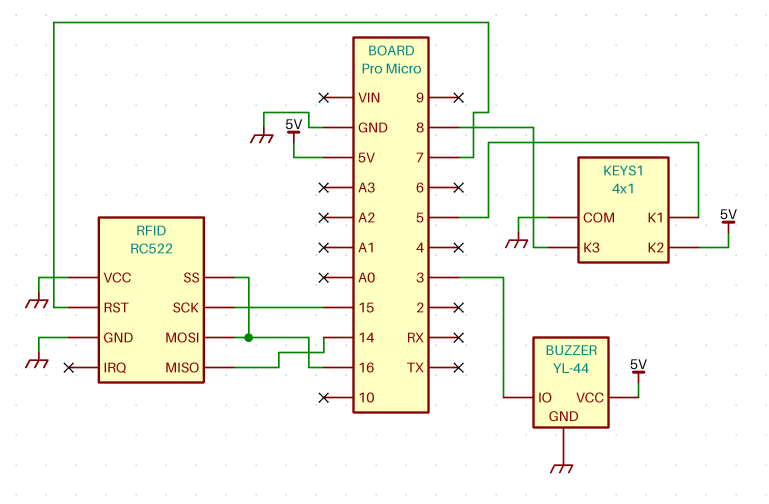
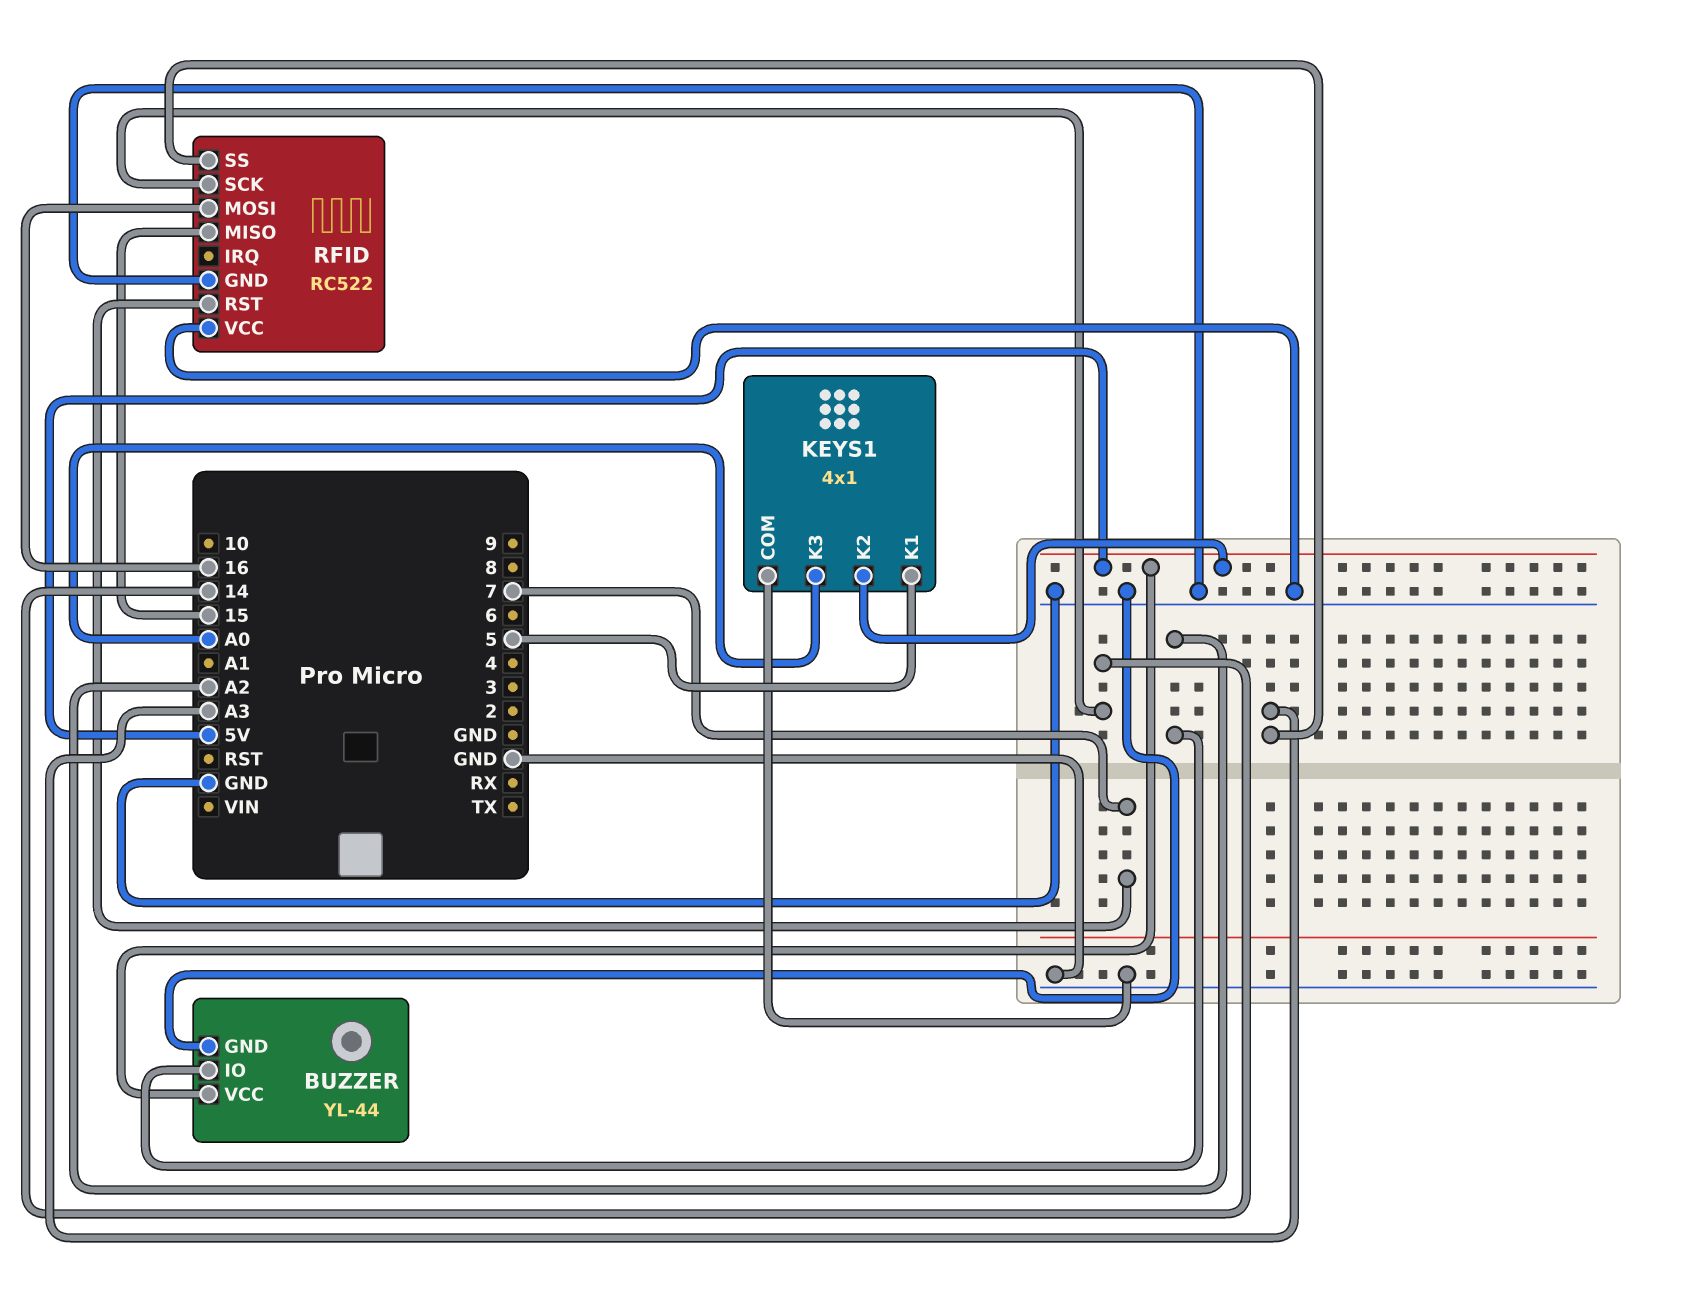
BUZZER pin IO: 3 -> A2
KEYS1 pin K3: 8 -> A0
RFID pin MISO: 14 -> 15
RFID pin SCK: 15 -> 14
RFID pin SS: 16 -> A3

